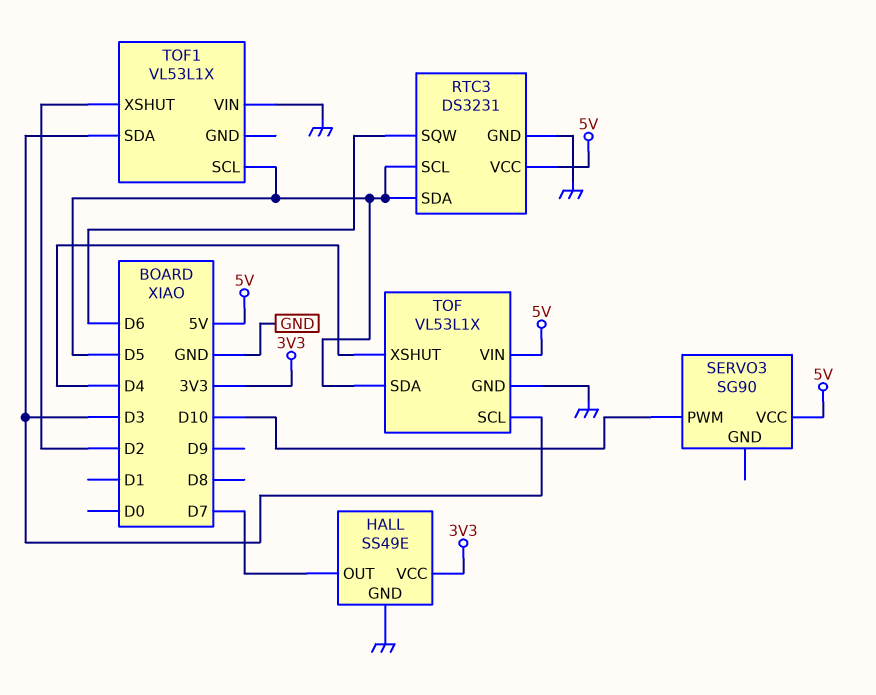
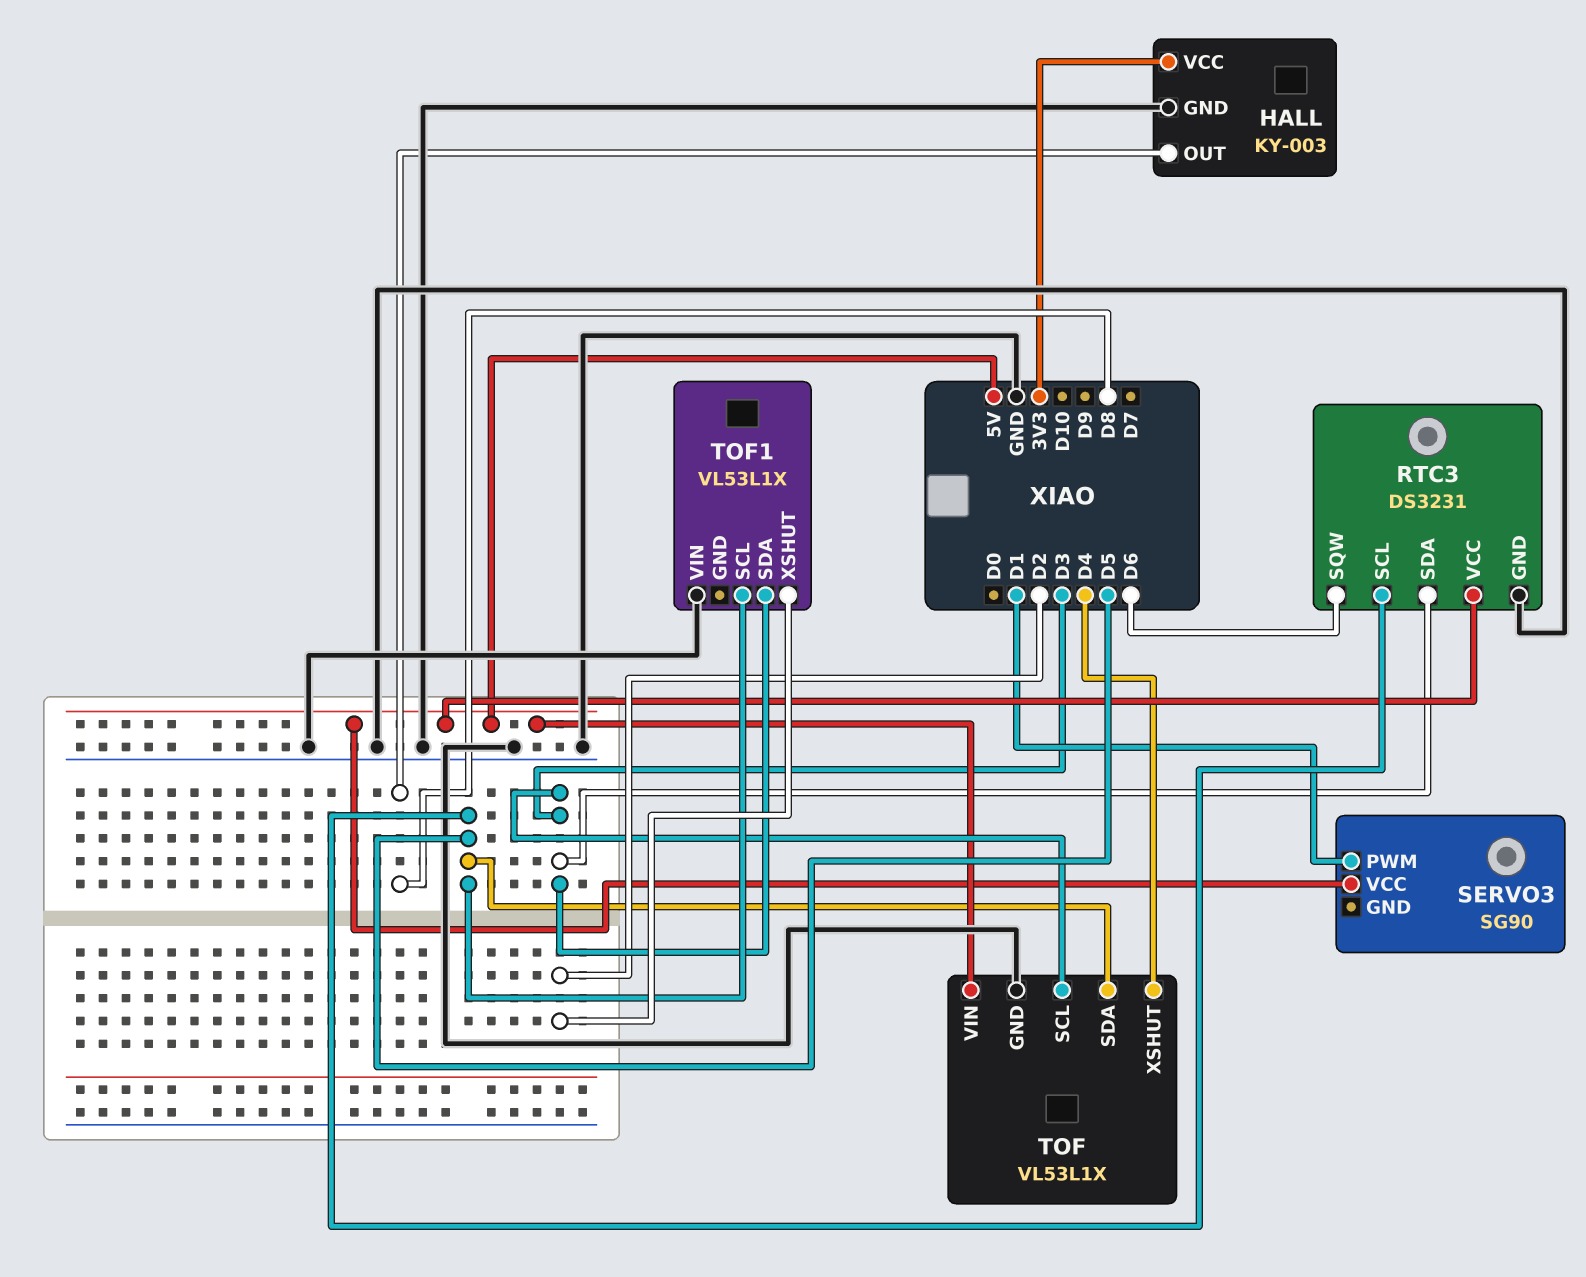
HALL: SS49E -> KY-003
HALL pin OUT: D7 -> D8
RTC3 pin SDA: D5 -> D3
SERVO3 pin PWM: D10 -> D1

